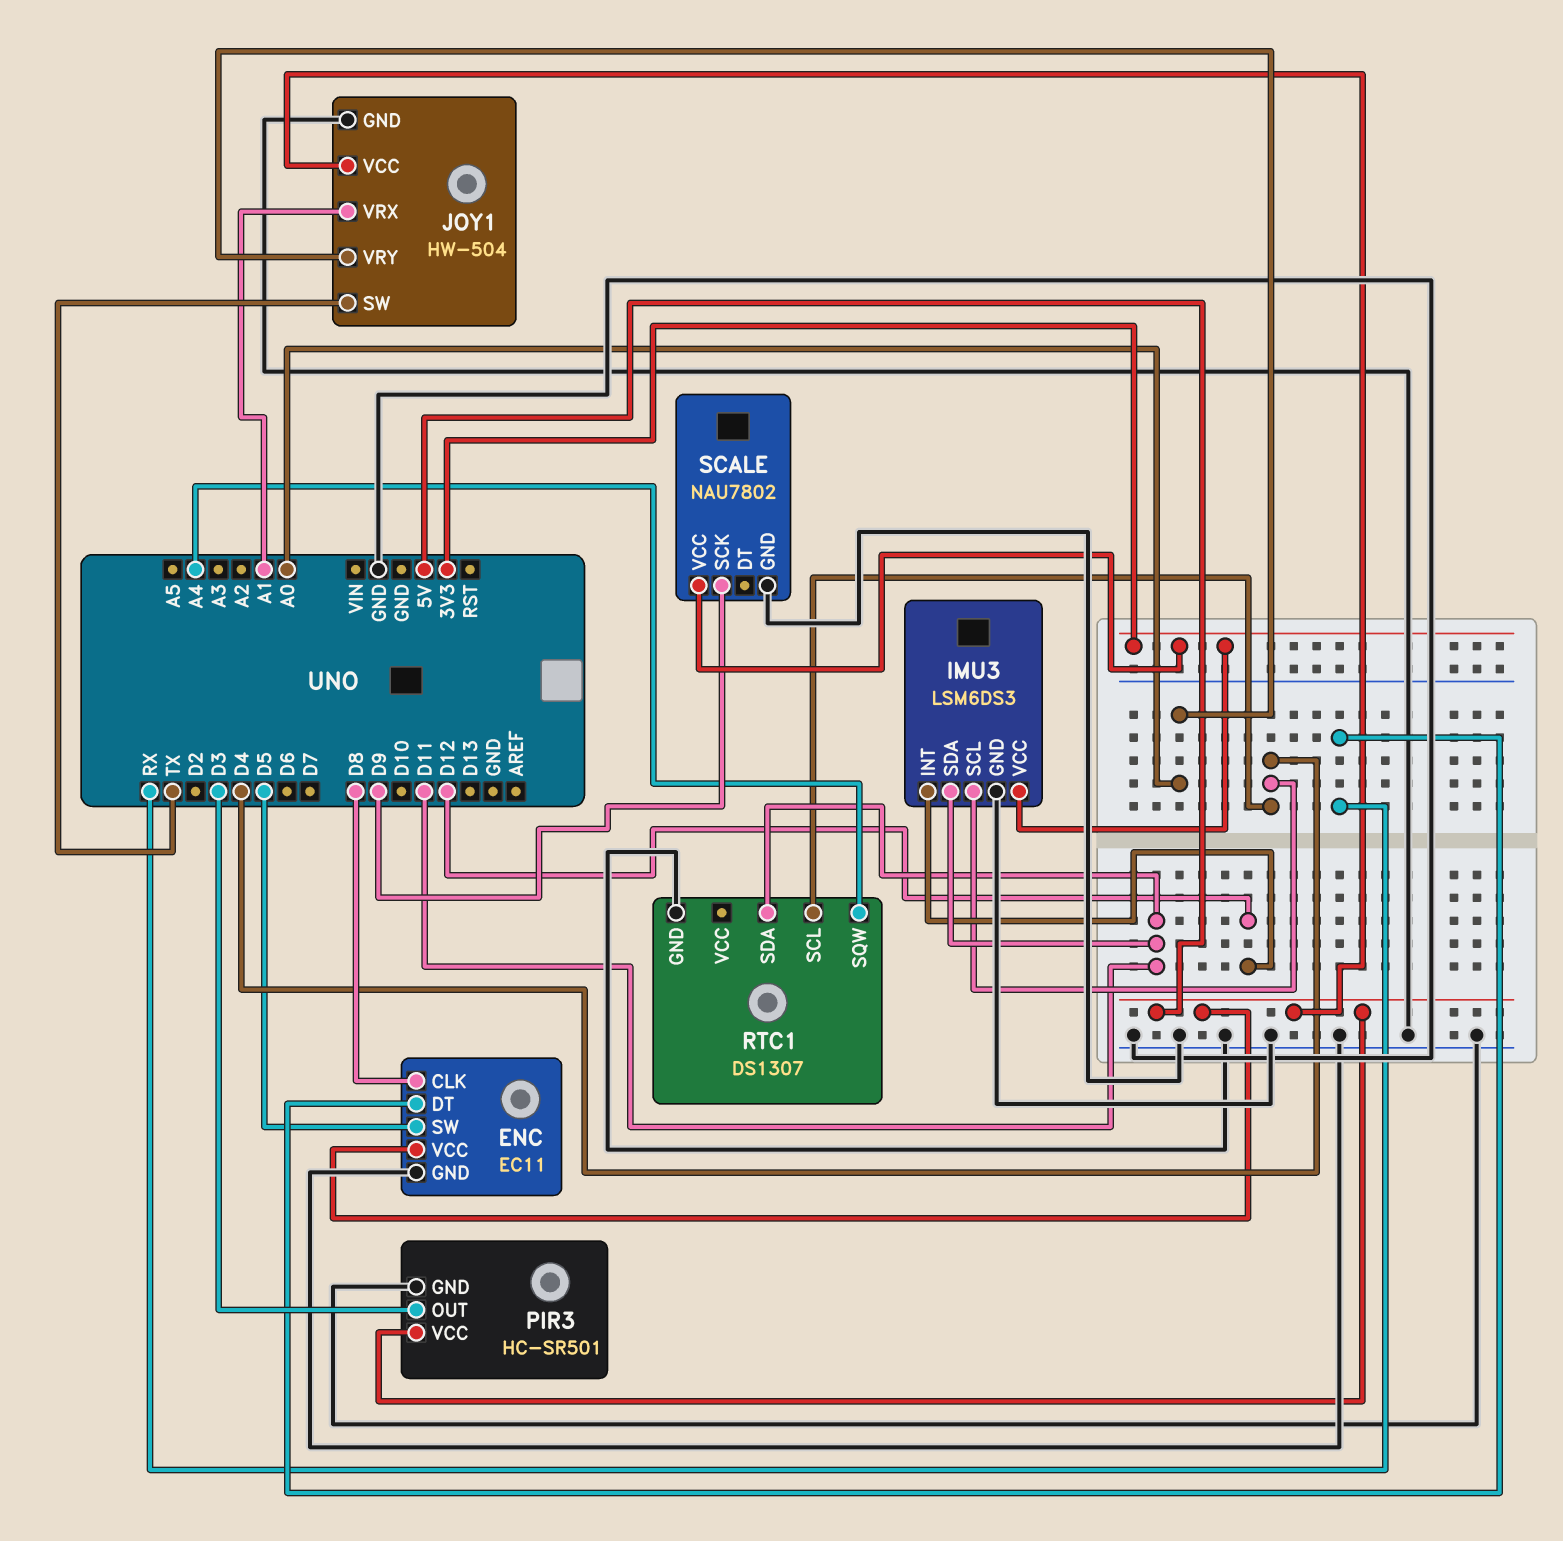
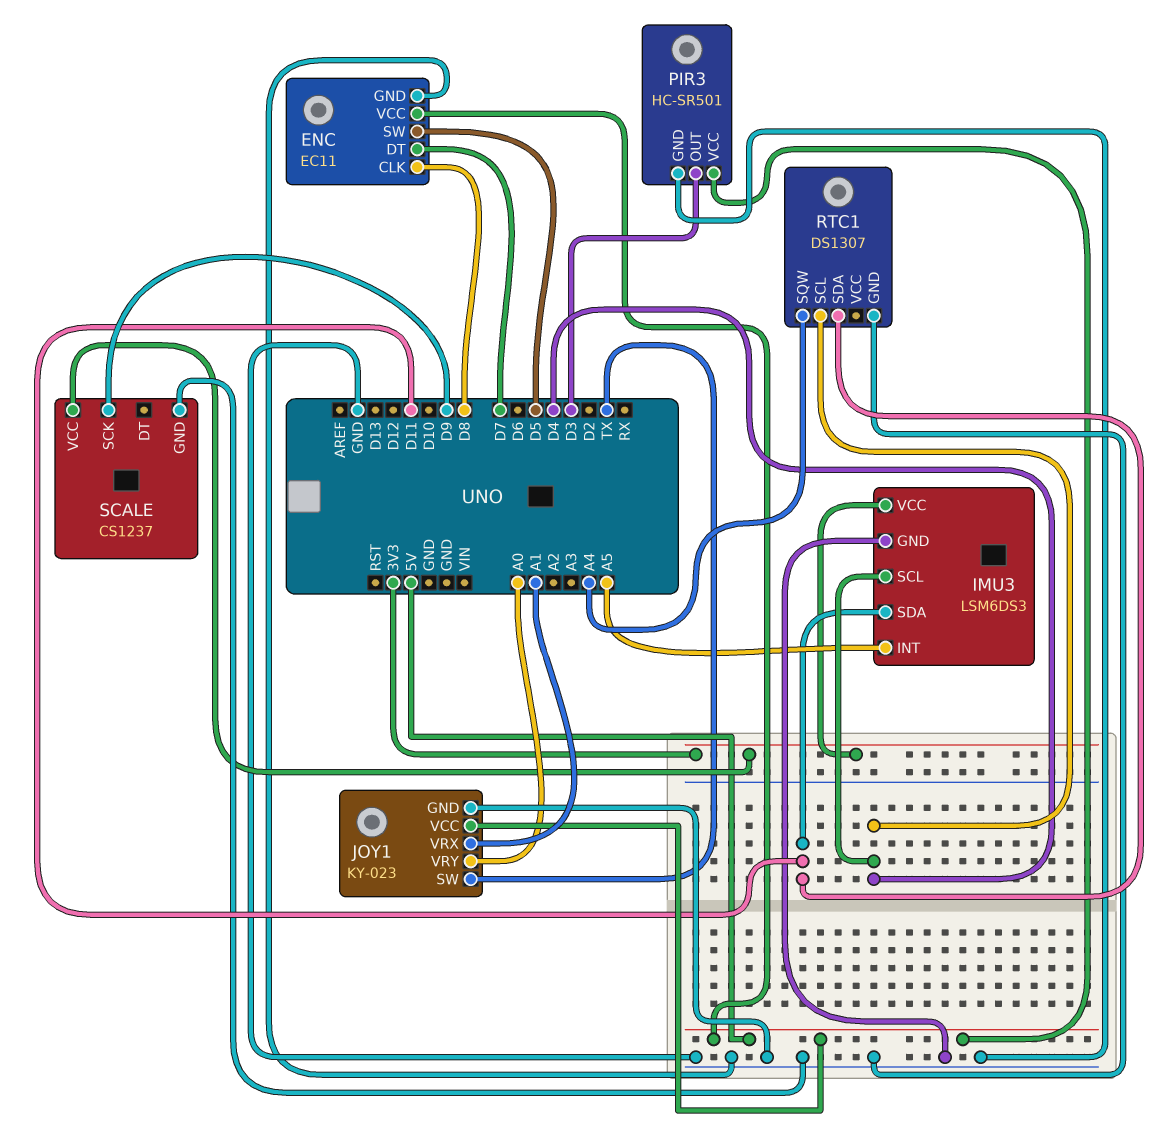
ENC pin DT: RX -> D7
IMU3 pin INT: D12 -> A5
JOY1: HW-504 -> KY-023
SCALE: NAU7802 -> CS1237

